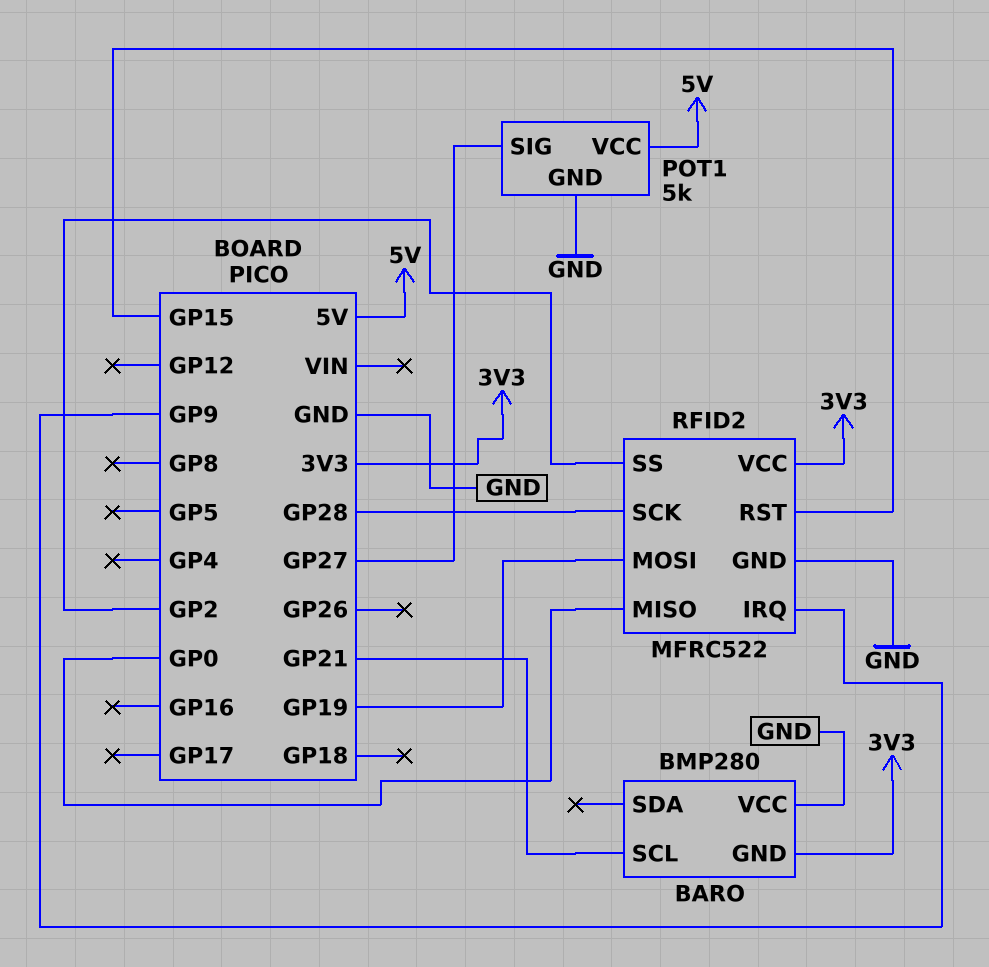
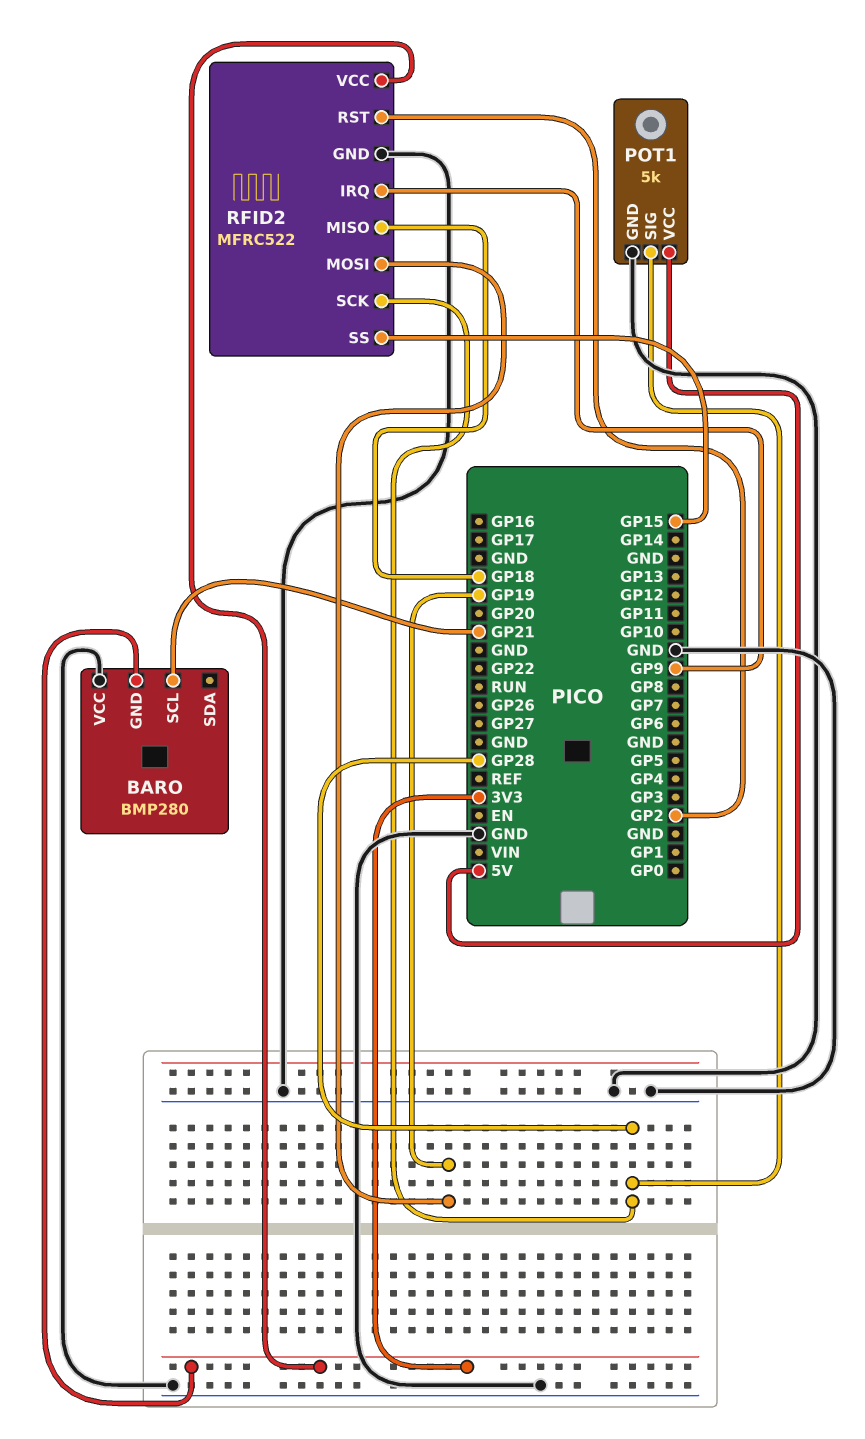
POT1 pin SIG: GP27 -> GP28
RFID2 pin MISO: GP0 -> GP18
RFID2 pin RST: GP15 -> GP2
RFID2 pin SS: GP2 -> GP15

